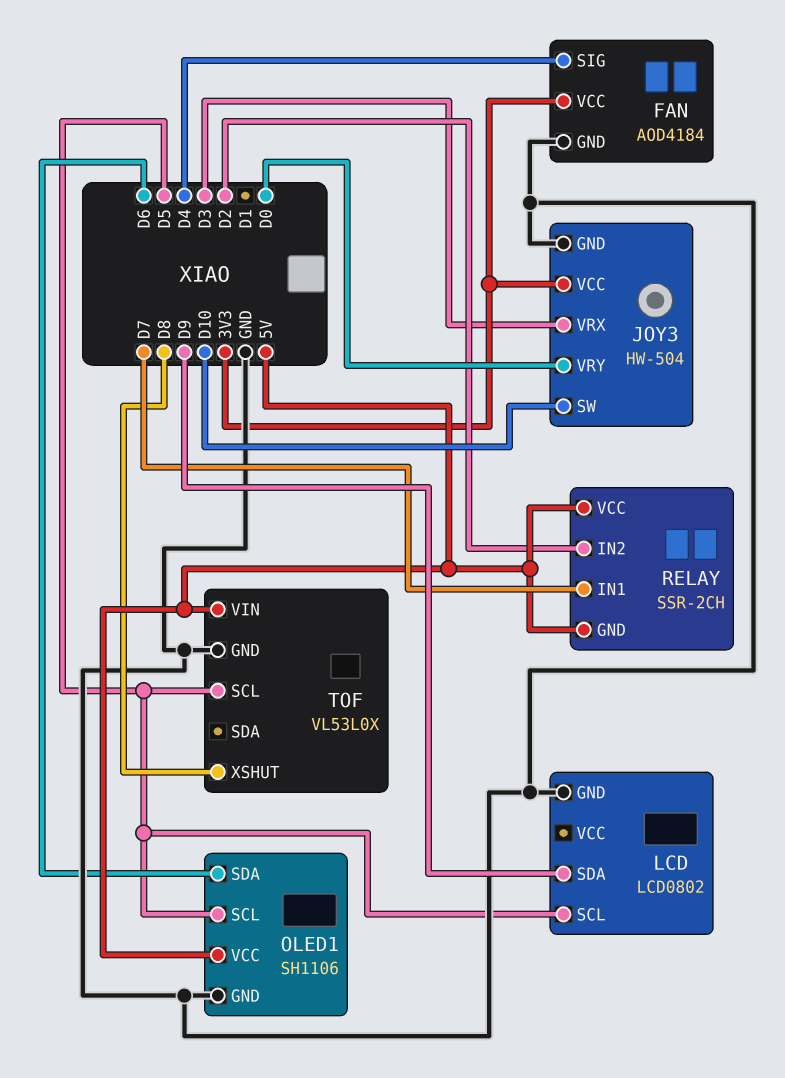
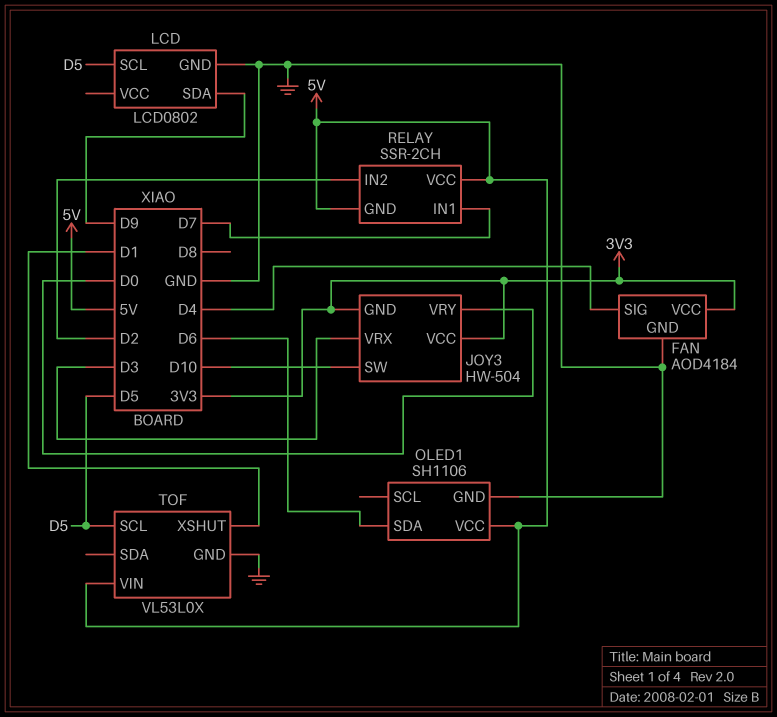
JOY3 pin GND: GND -> 3V3
OLED1 pin SCL: D5 -> none
TOF pin XSHUT: D8 -> D1

